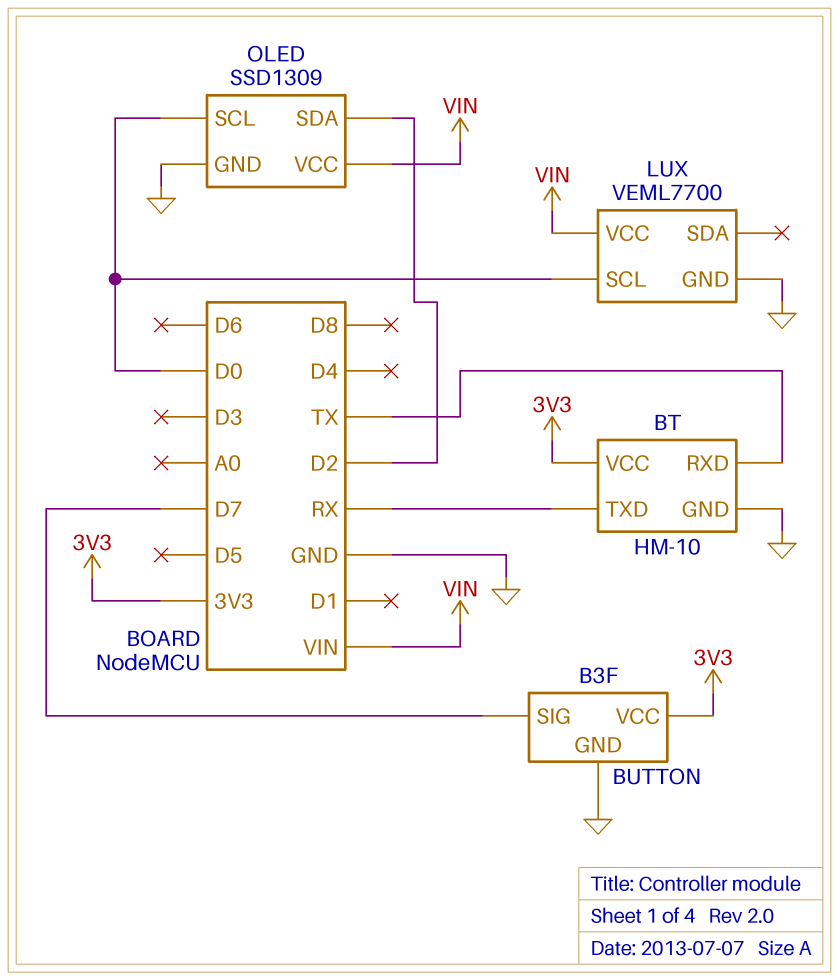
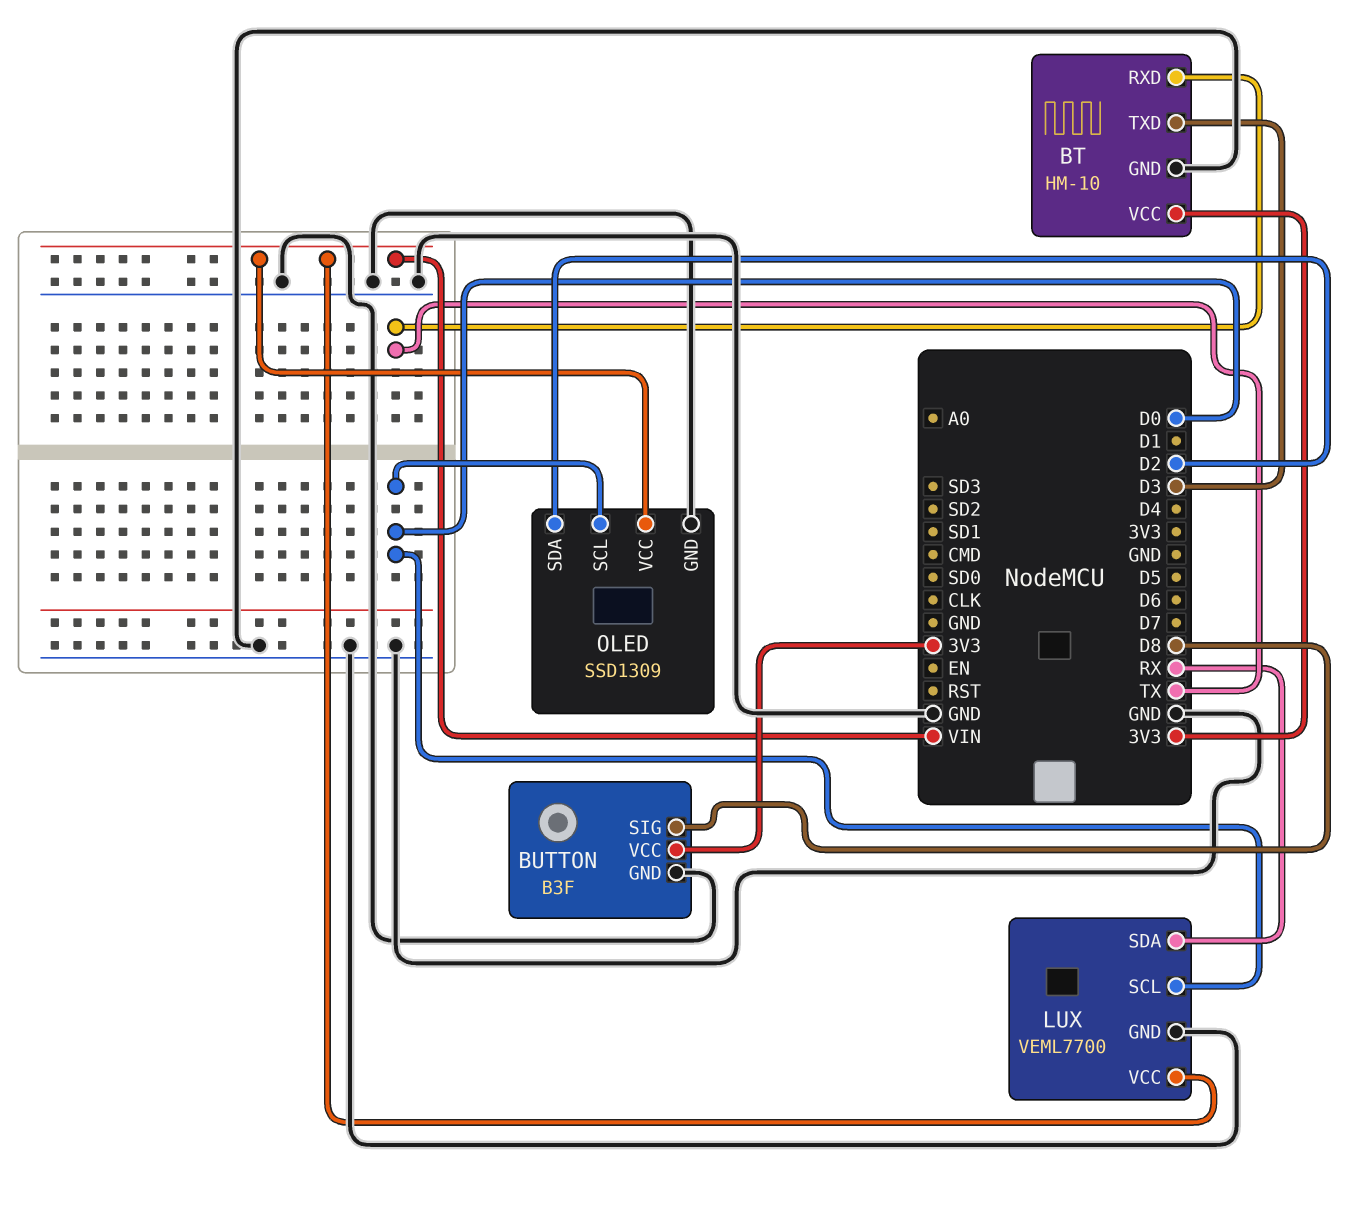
BT pin TXD: RX -> D3
BUTTON pin SIG: D7 -> D8
LUX pin SDA: none -> RX

